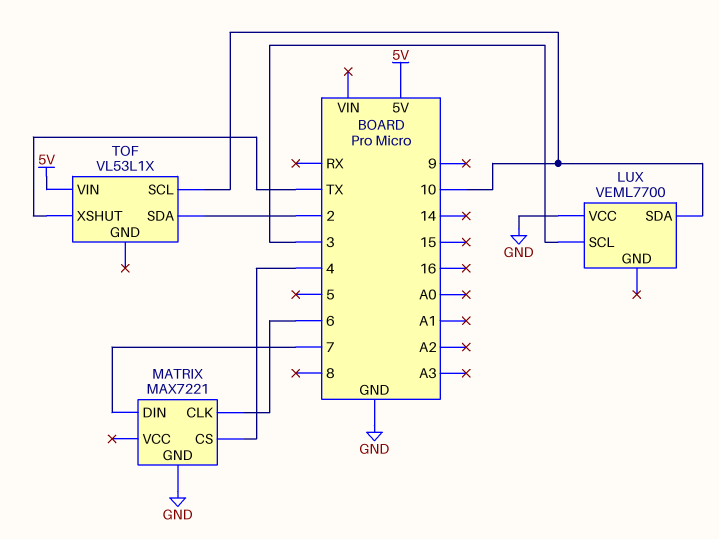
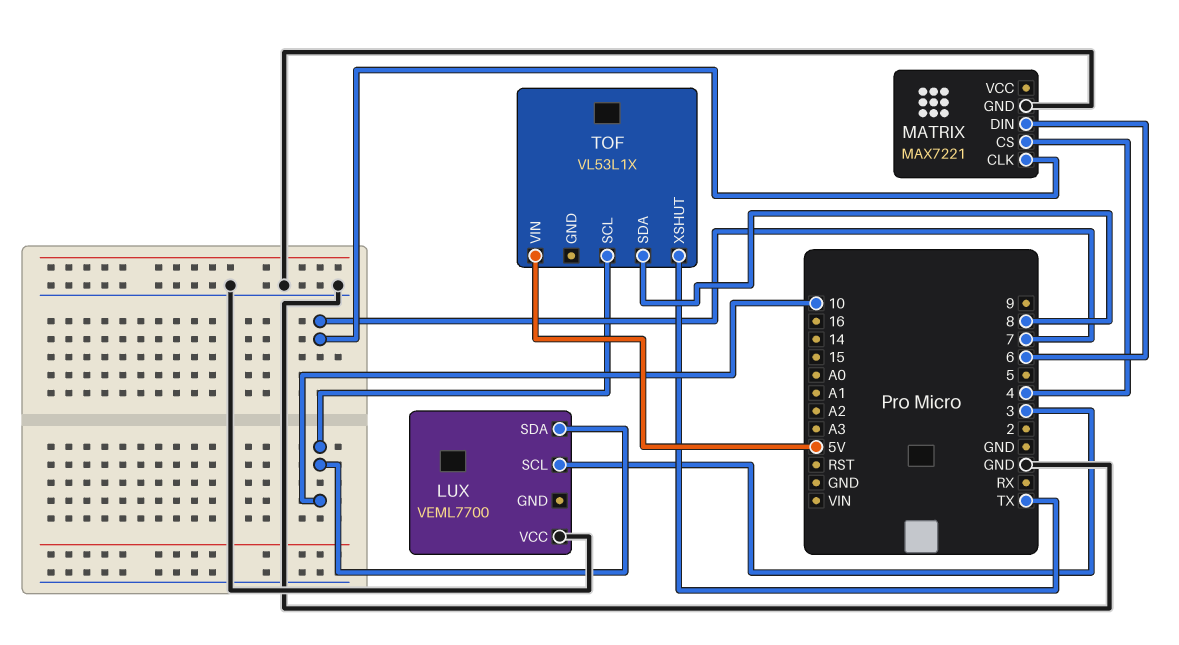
MATRIX pin CLK: 6 -> 7
MATRIX pin DIN: 7 -> 6
TOF pin SDA: 2 -> 8

